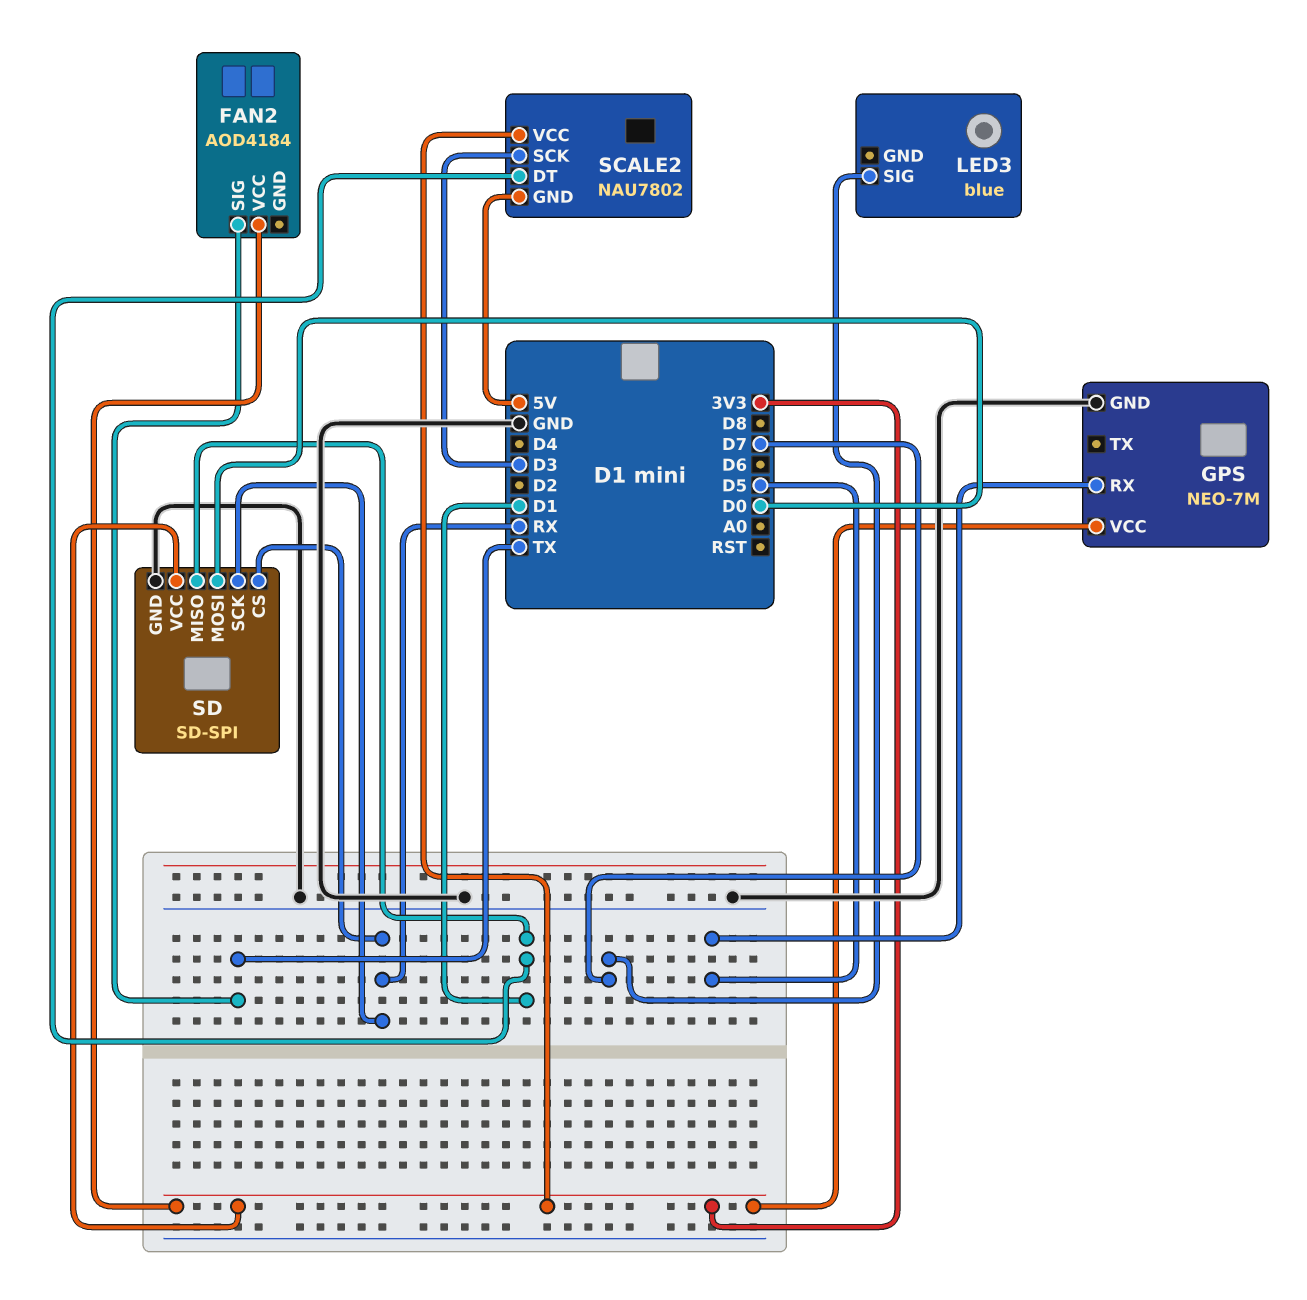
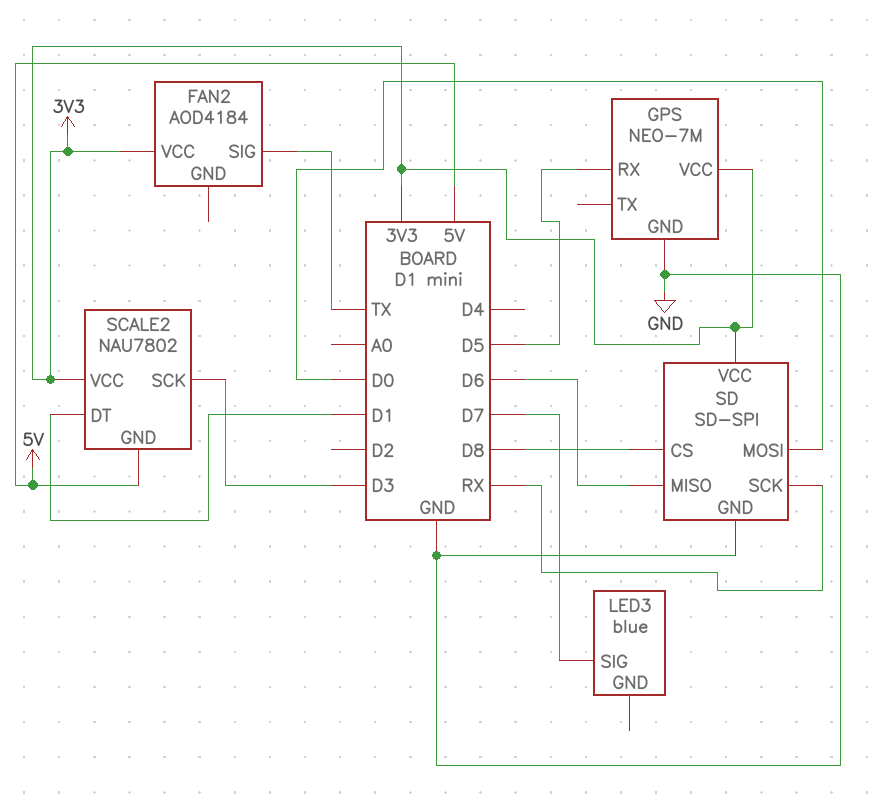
SD pin CS: RX -> D8
SD pin MISO: D1 -> D6

